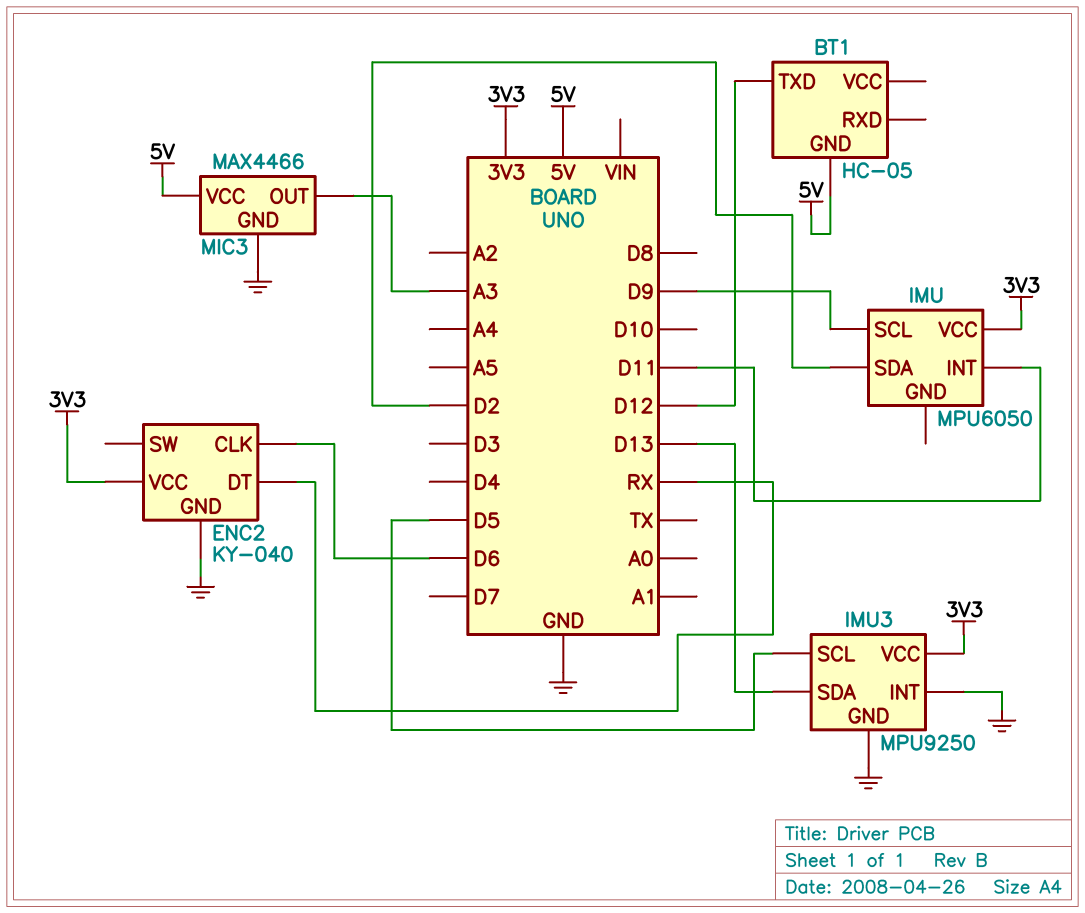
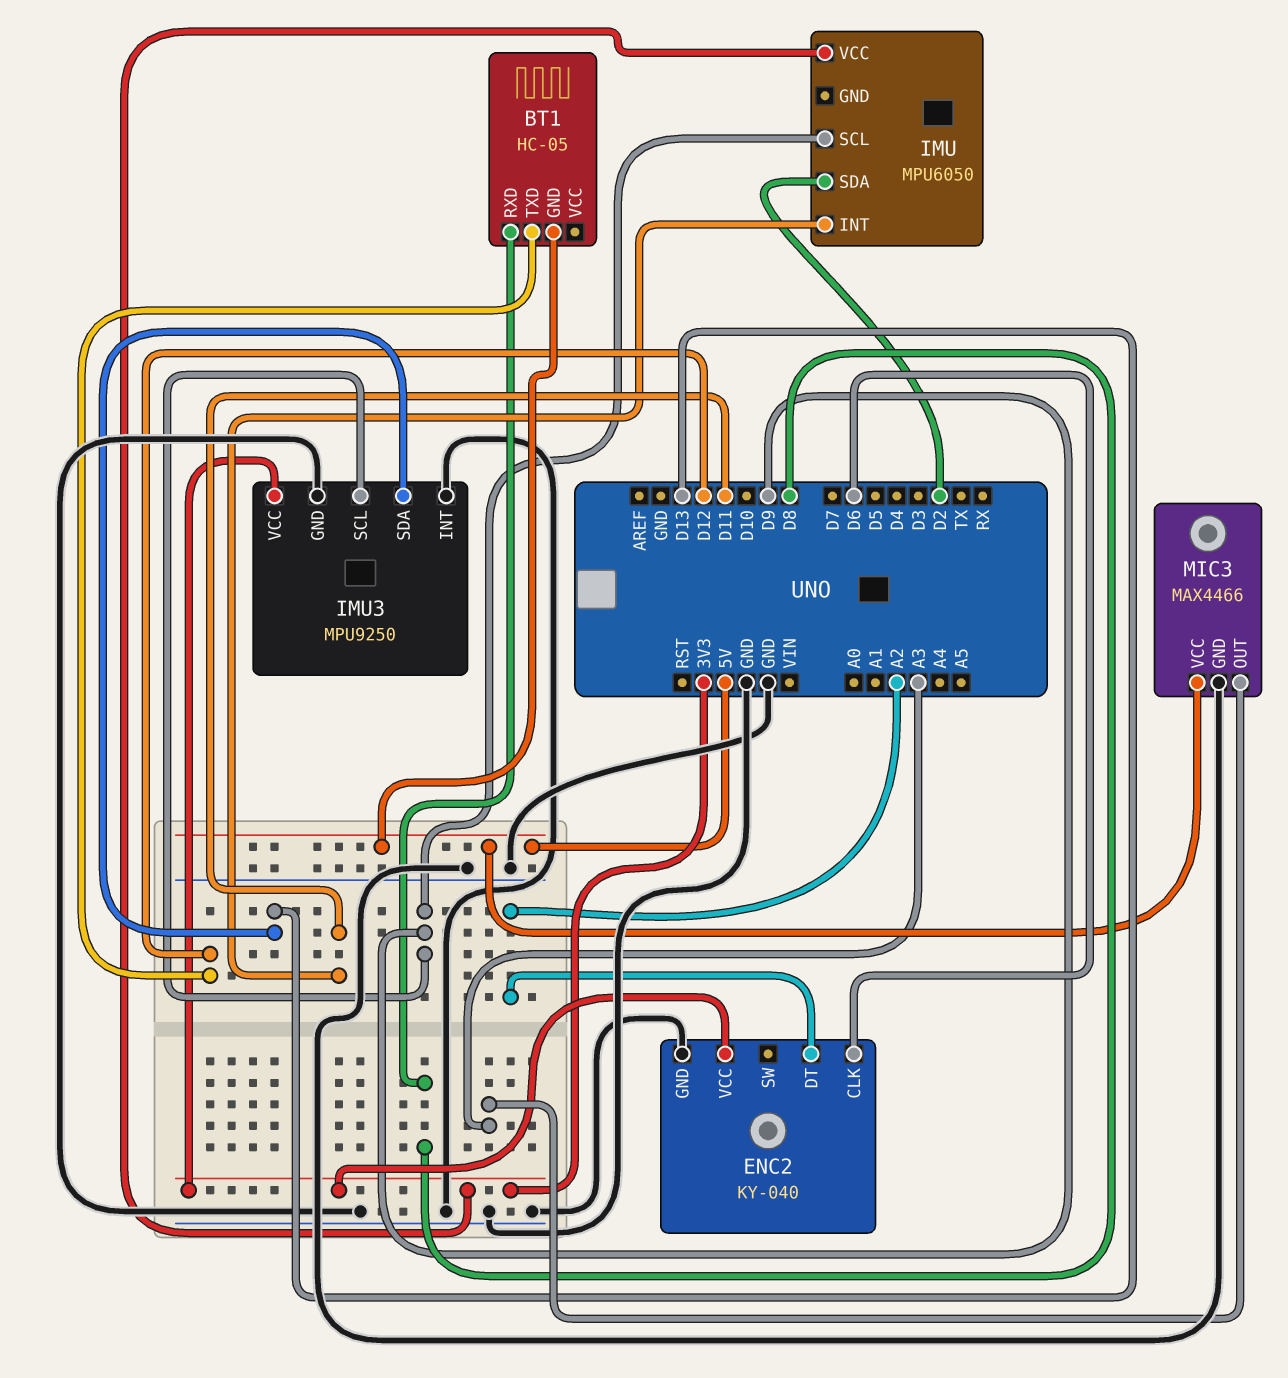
BT1 pin RXD: none -> D8
ENC2 pin DT: RX -> A2
IMU3 pin SCL: D5 -> D9

